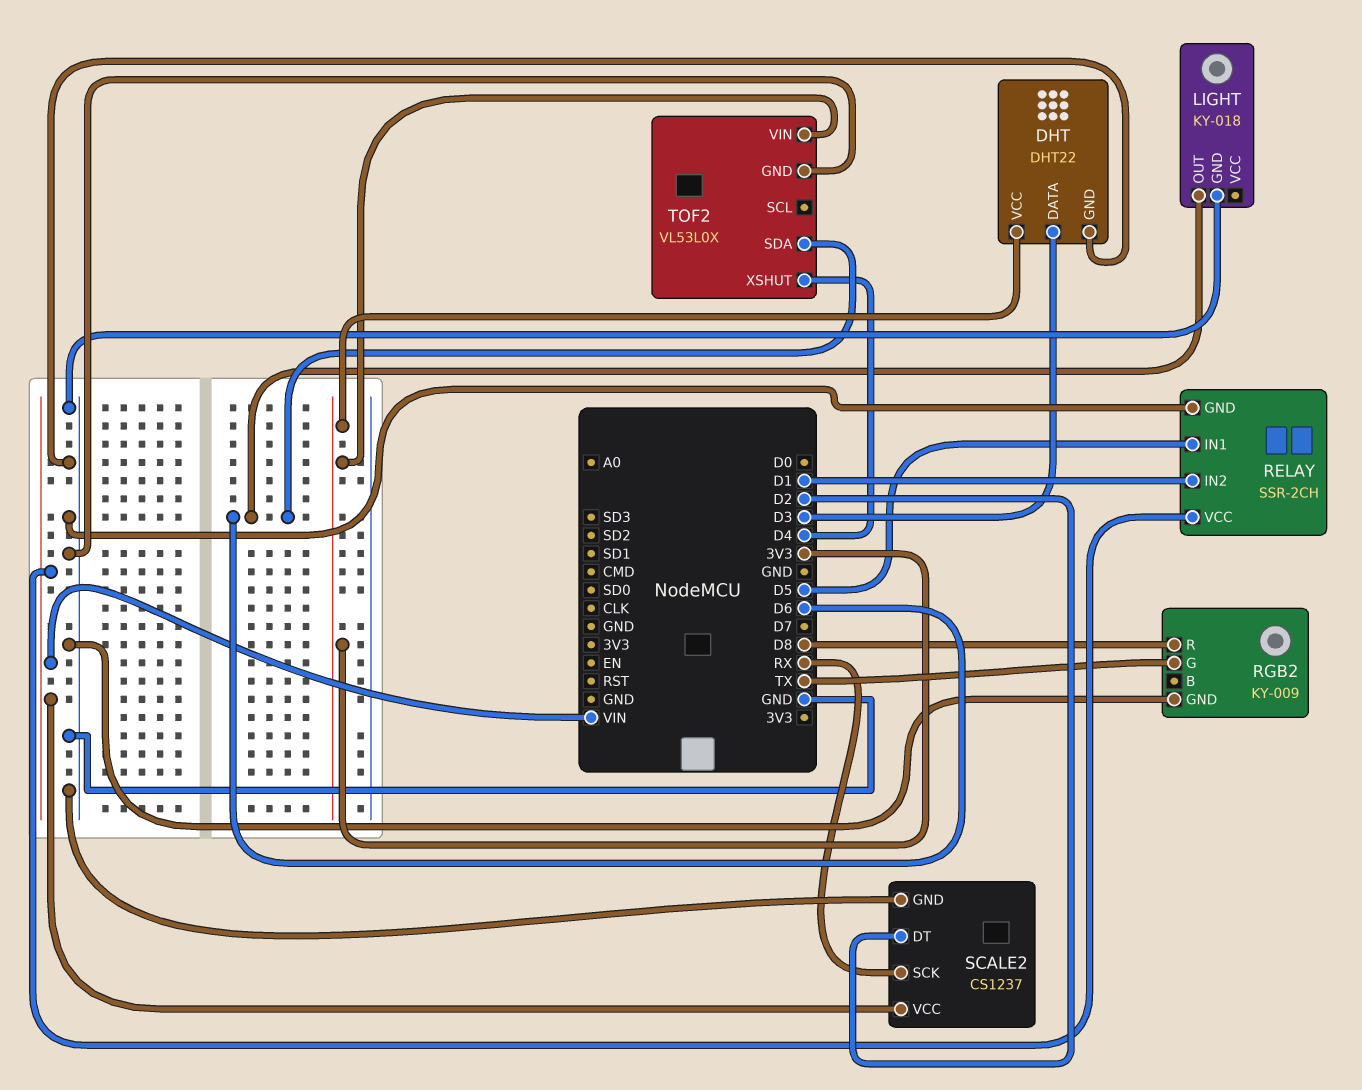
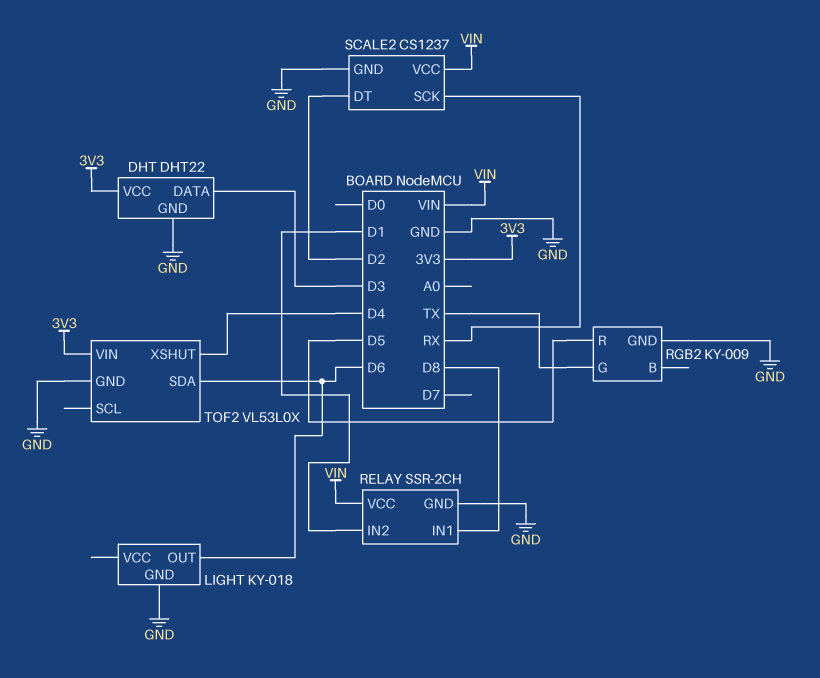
RELAY pin IN1: D5 -> D8
RGB2 pin R: D8 -> D5

